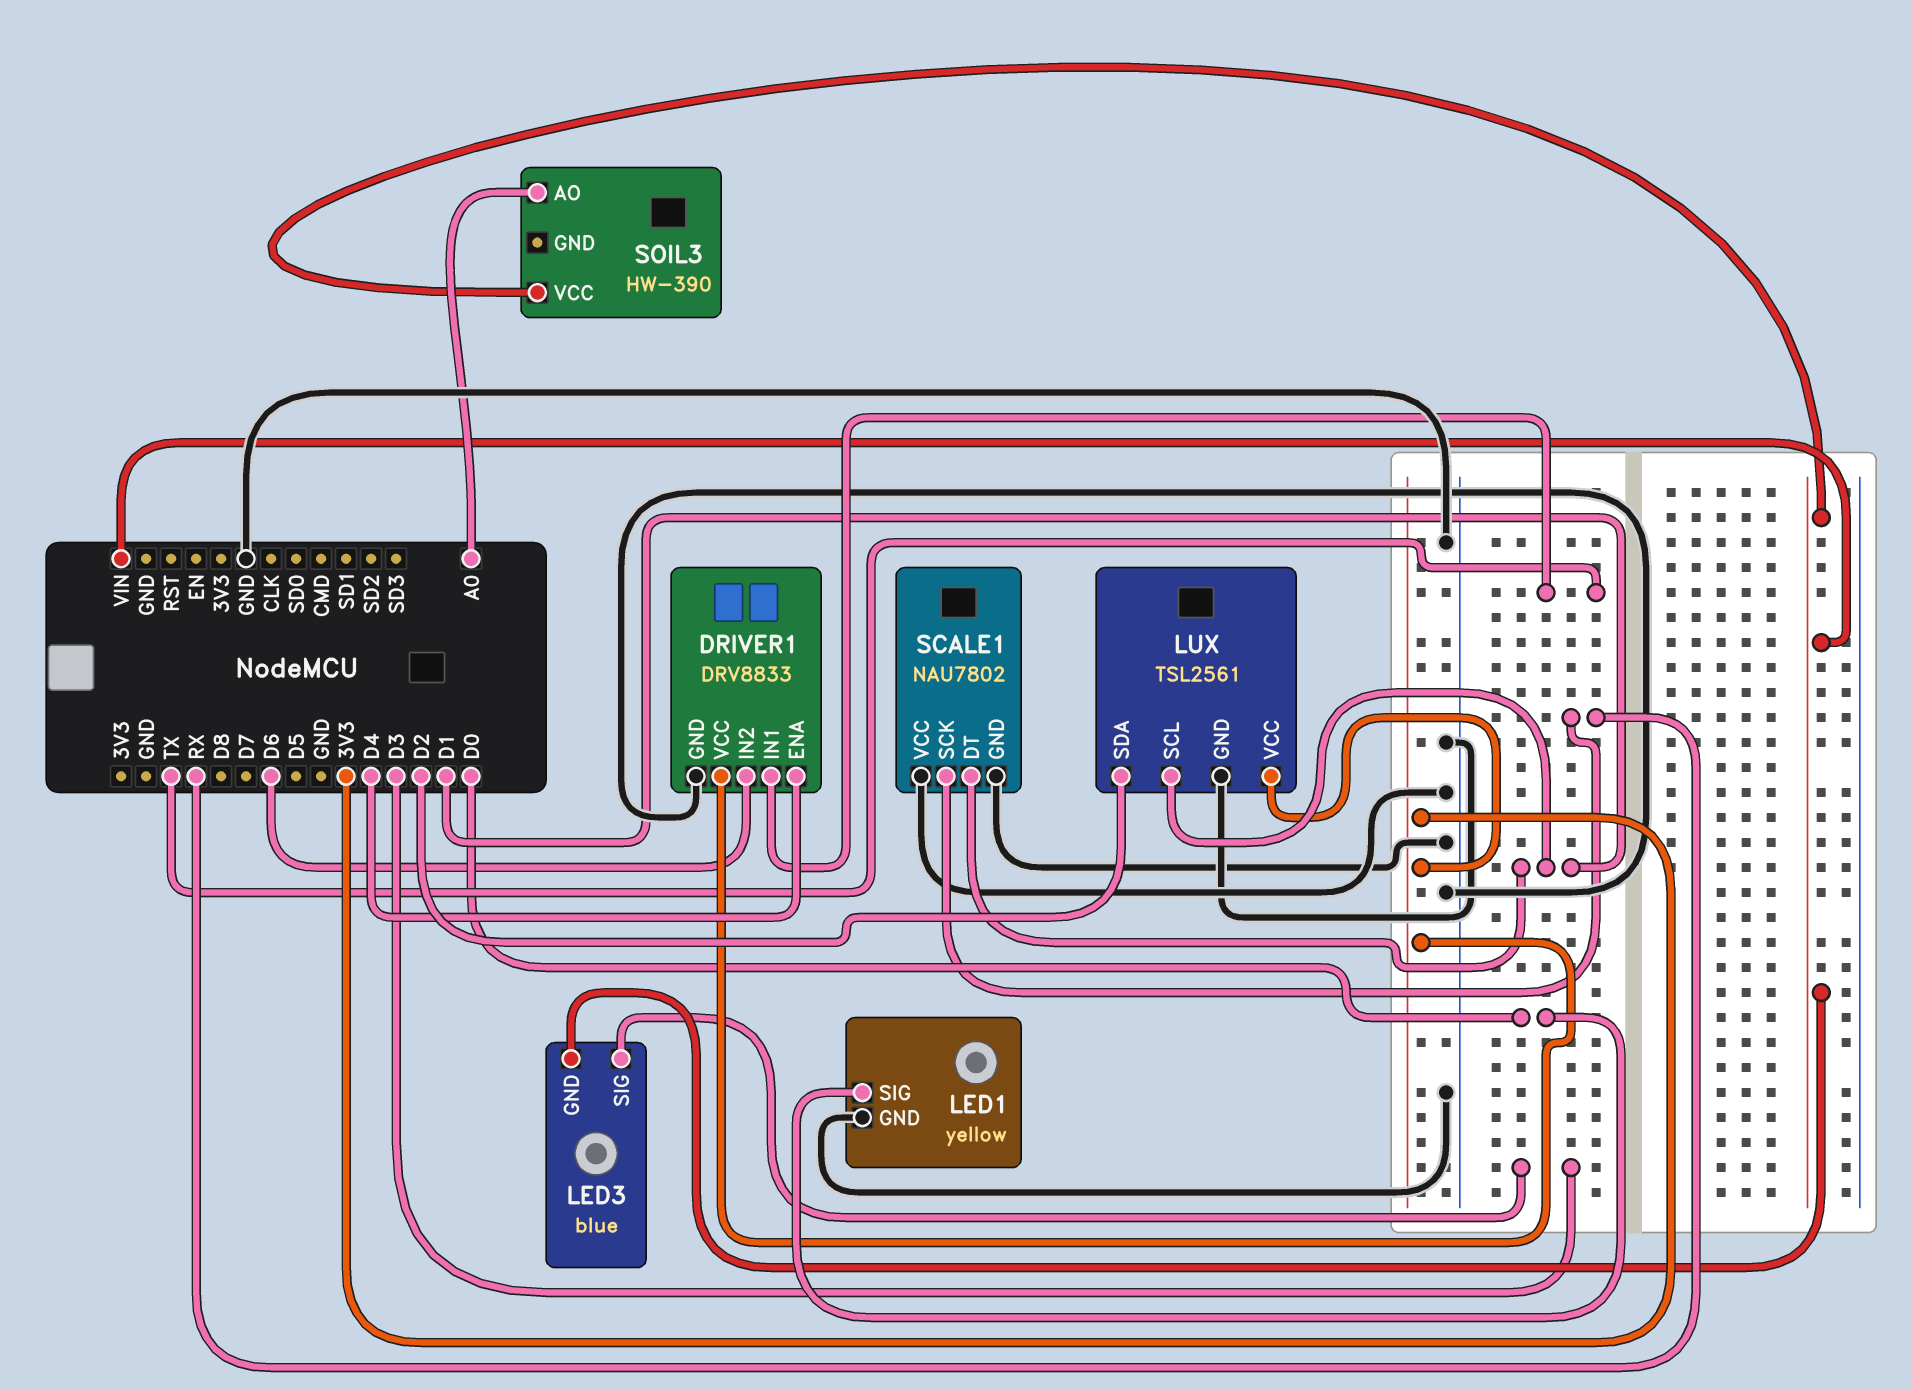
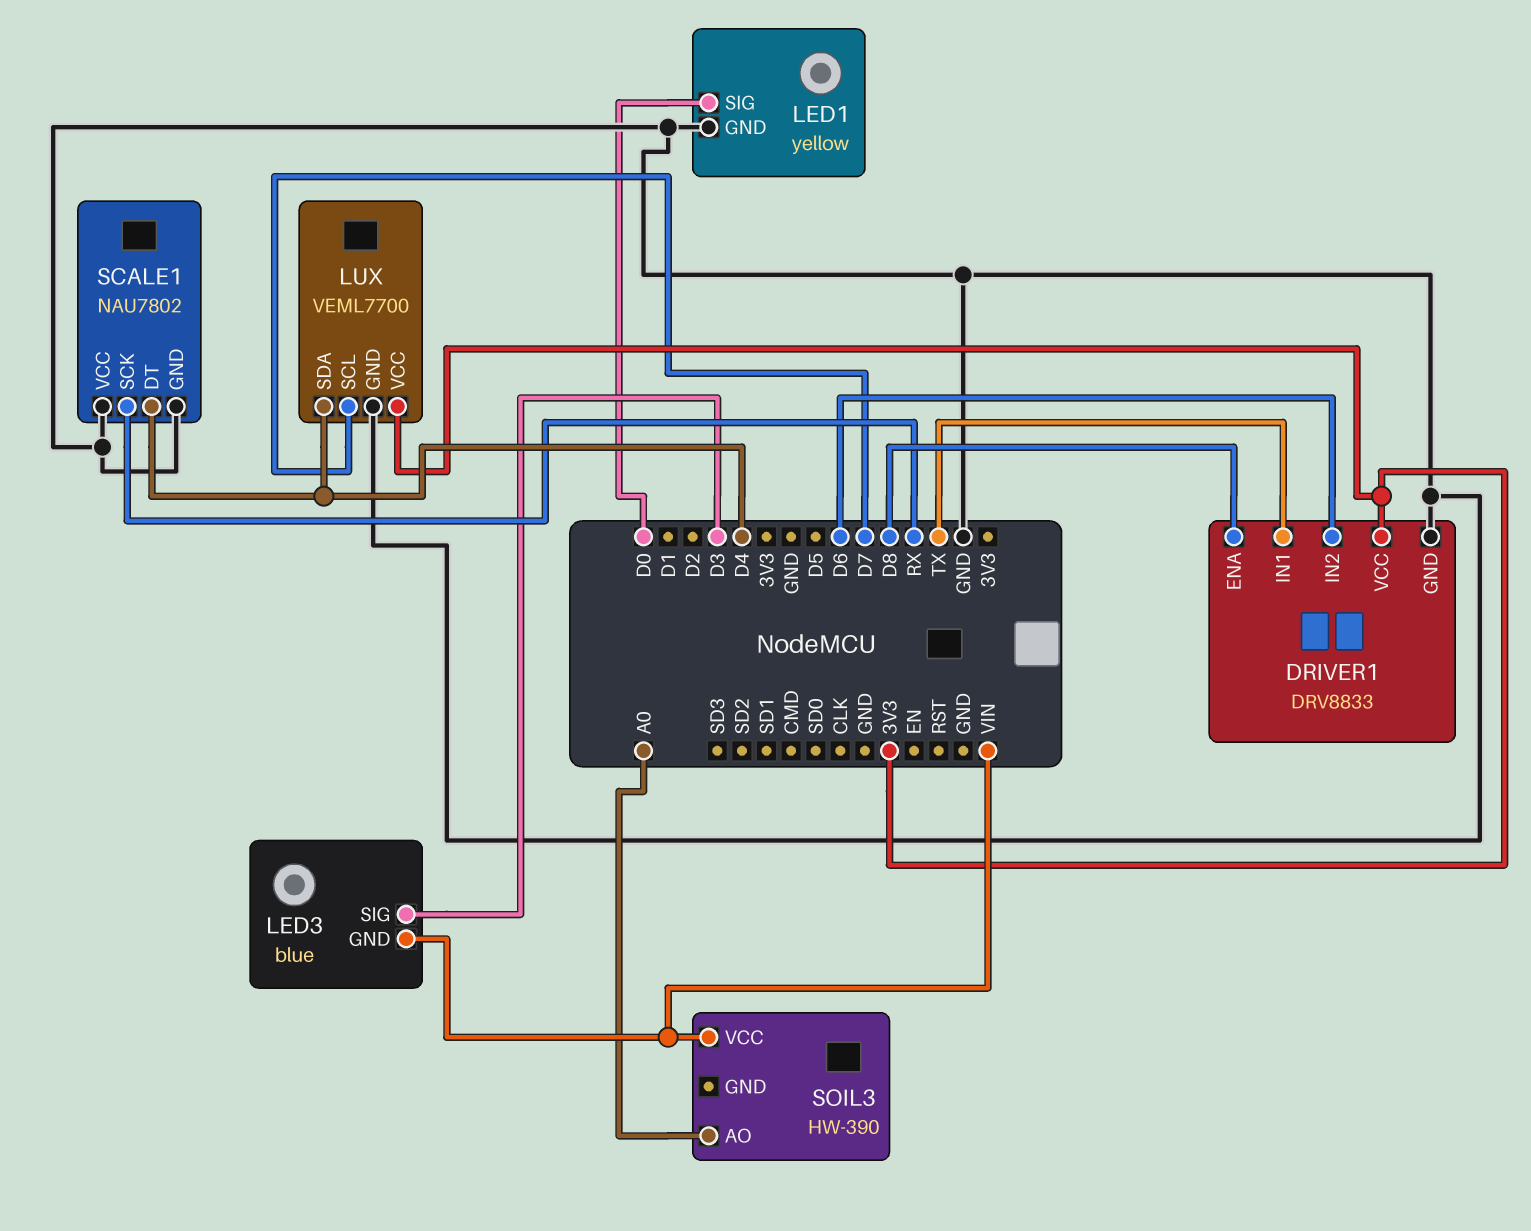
DRIVER1 pin ENA: D4 -> D8
LUX: TSL2561 -> VEML7700
LUX pin SCL: D1 -> D7
LUX pin SDA: D2 -> D4
SCALE1 pin DT: D1 -> D4

